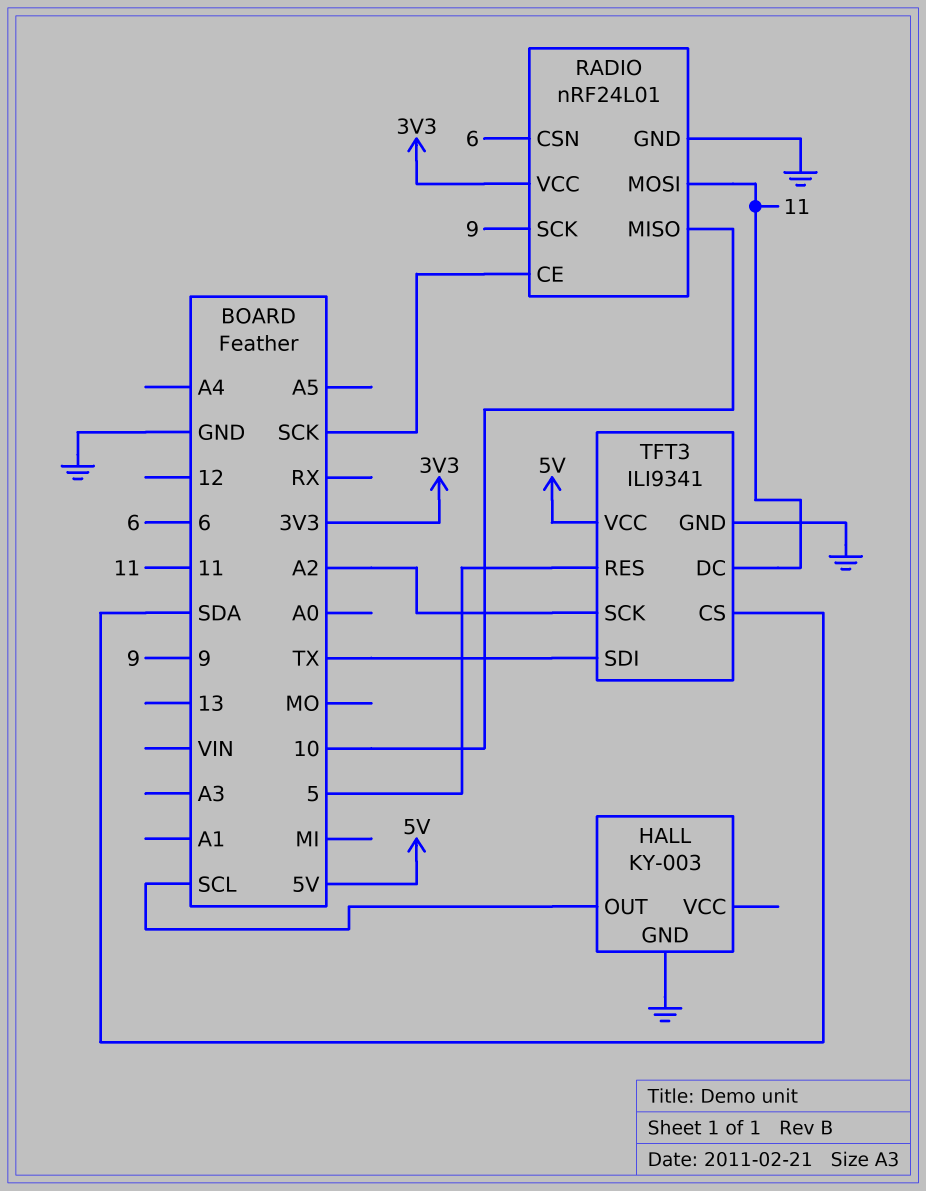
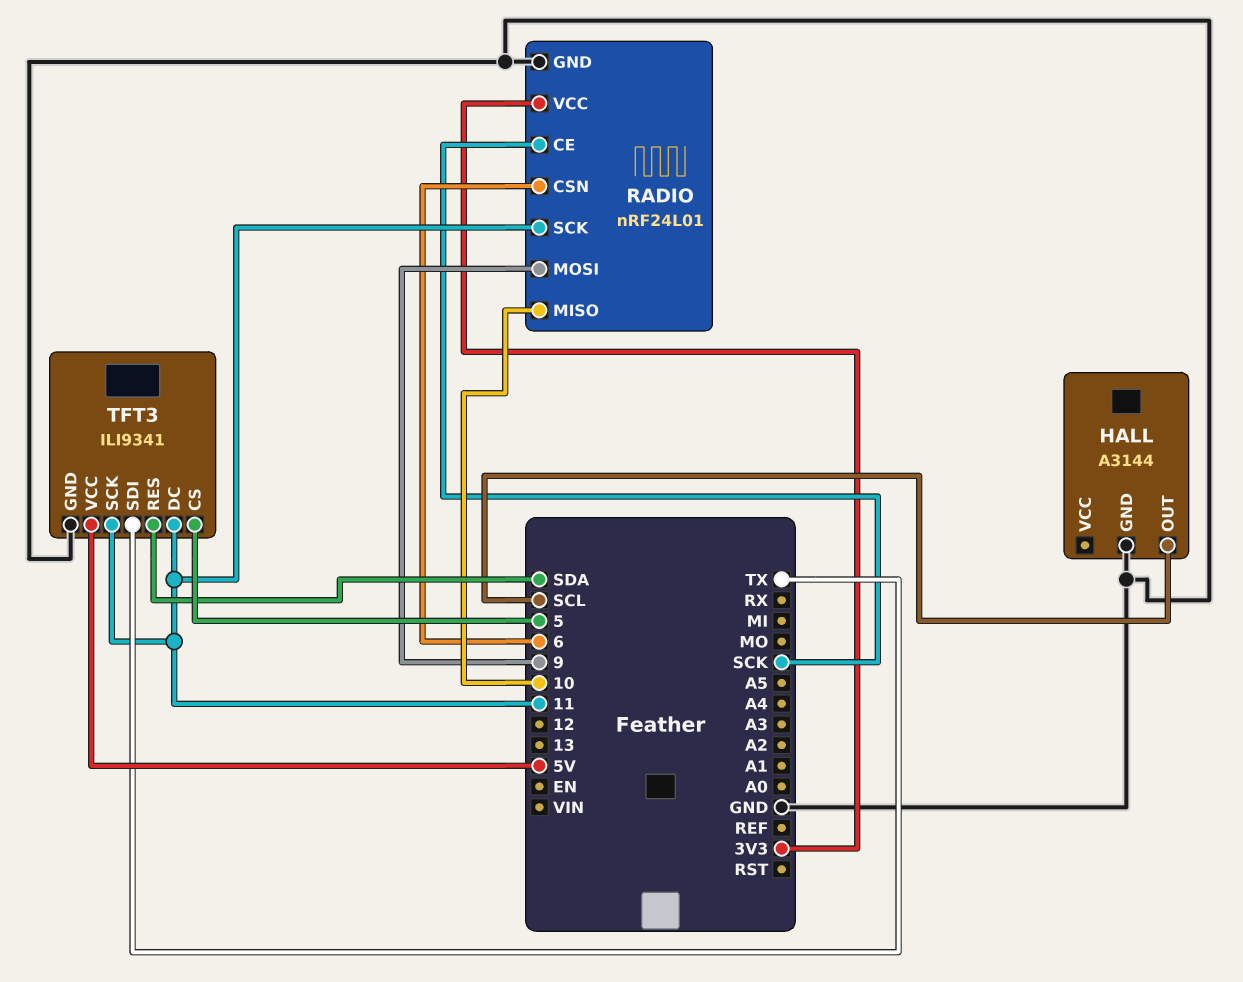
HALL: KY-003 -> A3144
RADIO pin MOSI: 11 -> 9
RADIO pin SCK: 9 -> 11
TFT3 pin CS: SDA -> 5
TFT3 pin RES: 5 -> SDA
TFT3 pin SCK: A2 -> 11

